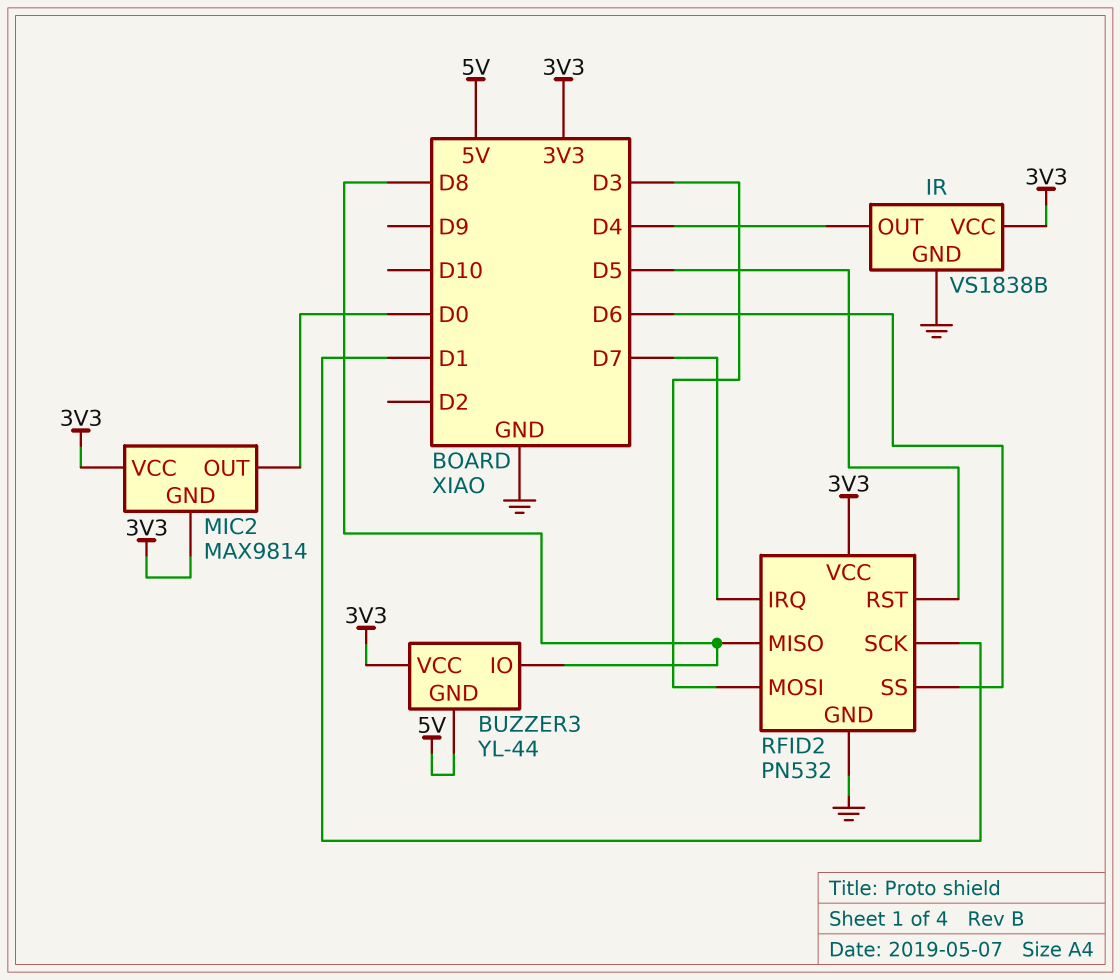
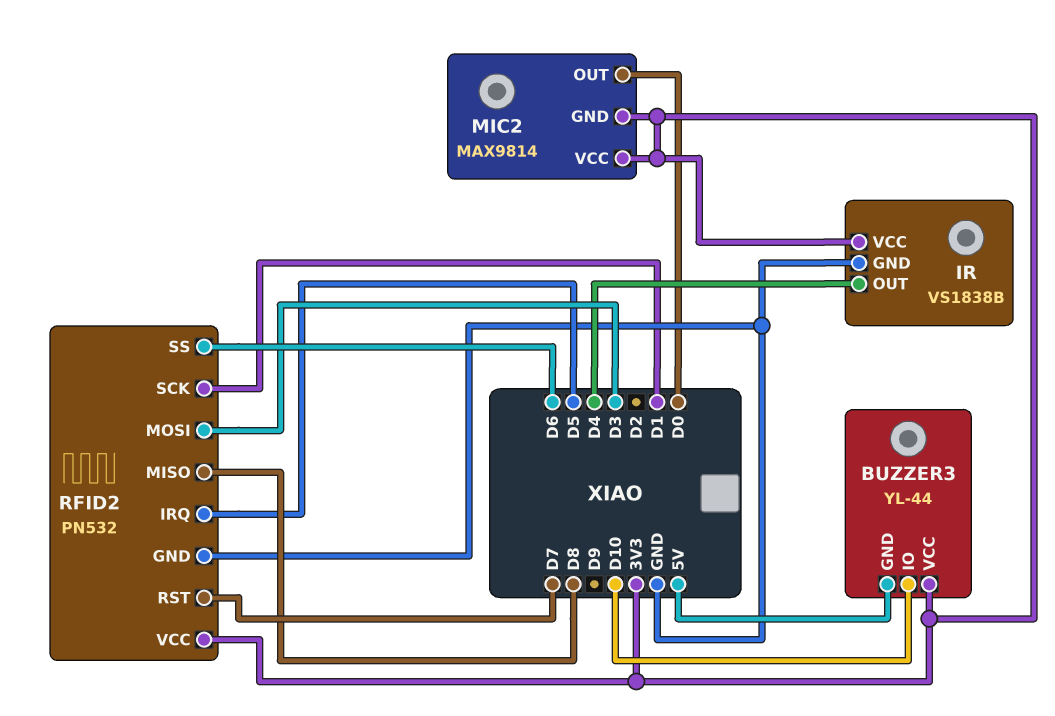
BUZZER3 pin IO: D8 -> D10
RFID2 pin IRQ: D7 -> D5
RFID2 pin RST: D5 -> D7

